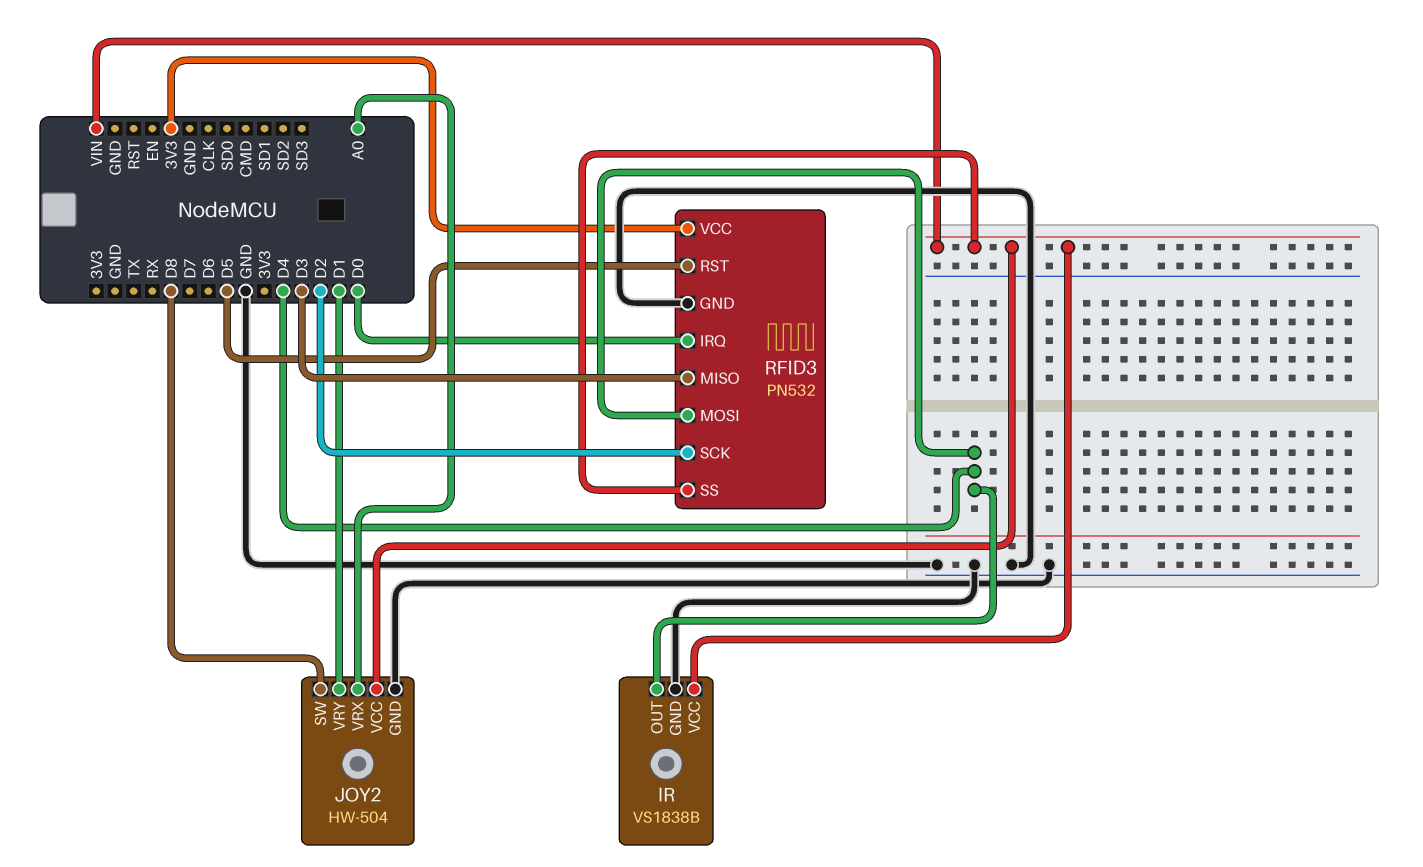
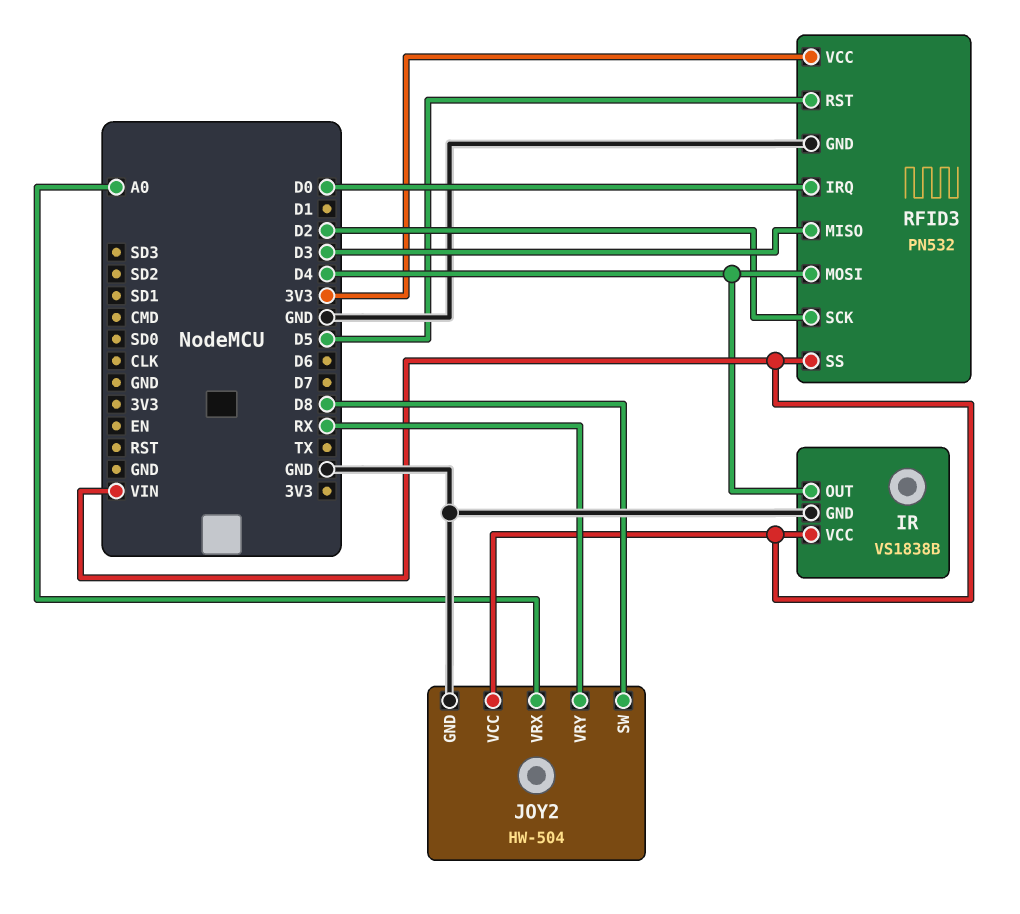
JOY2 pin VRY: D1 -> RX

